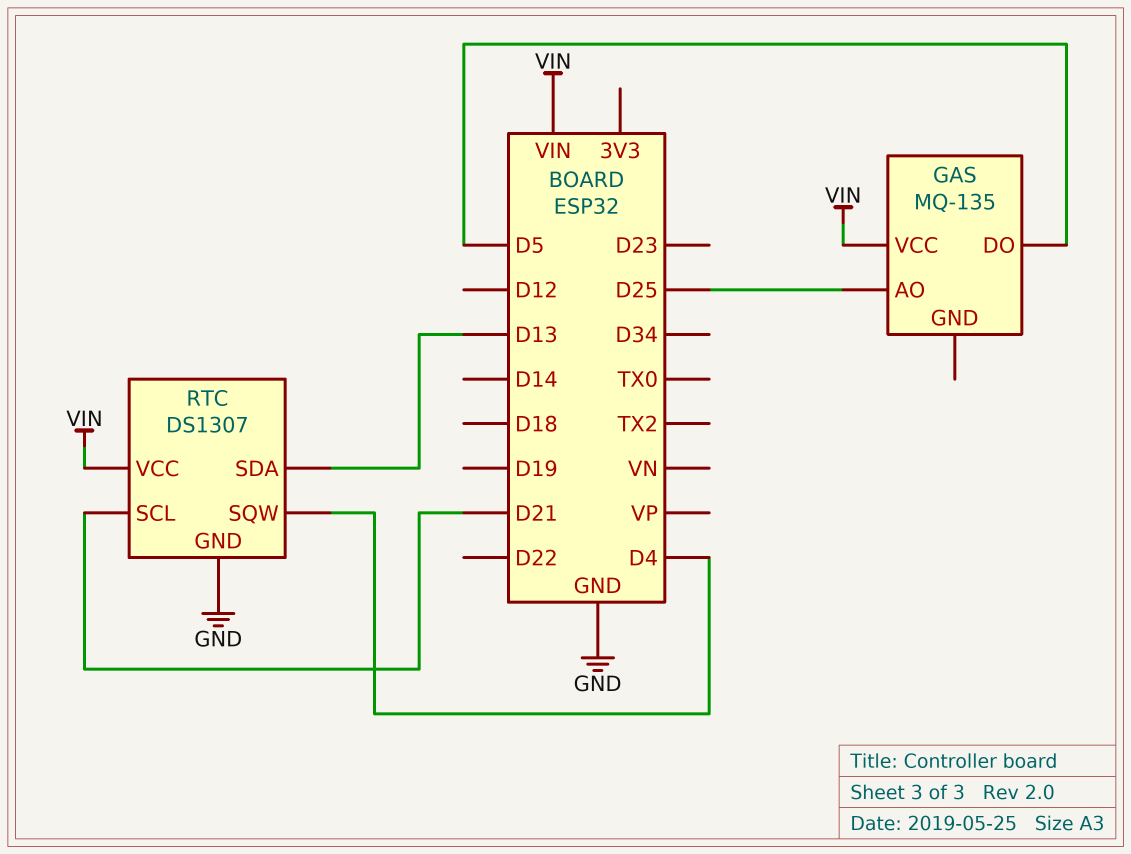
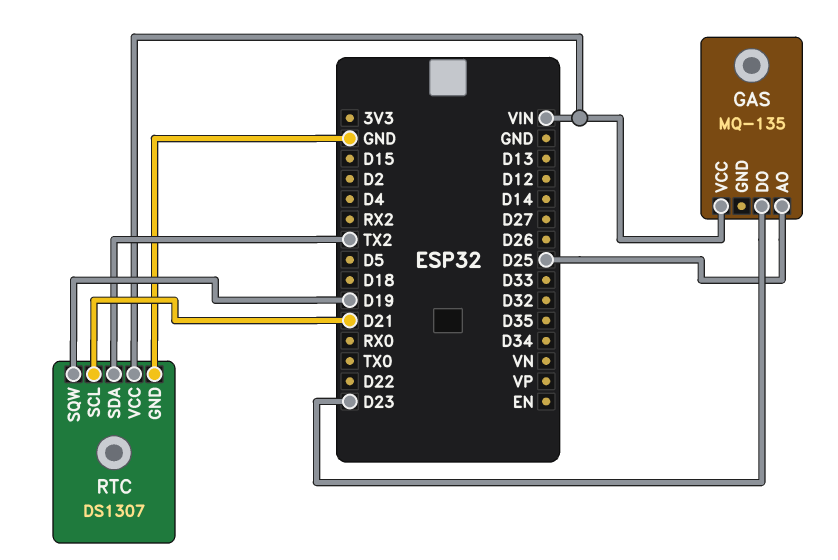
GAS pin DO: D5 -> D23
RTC pin SDA: D13 -> TX2
RTC pin SQW: D4 -> D19

